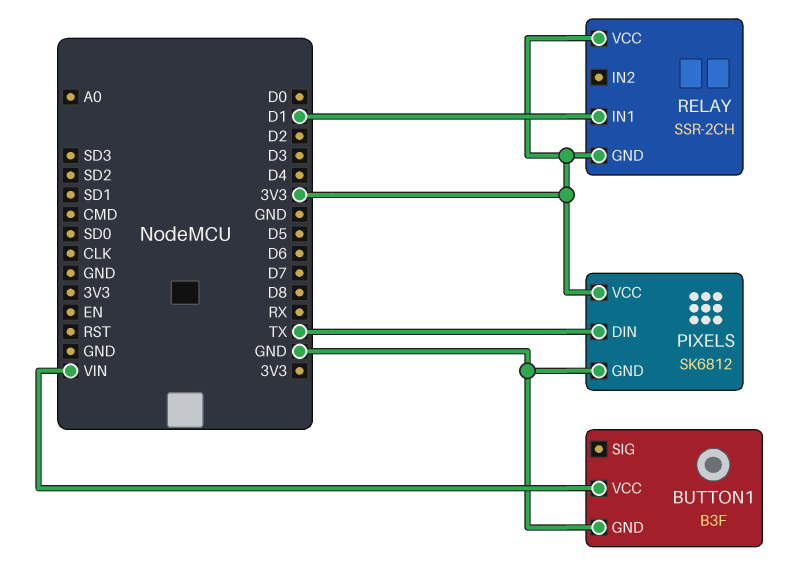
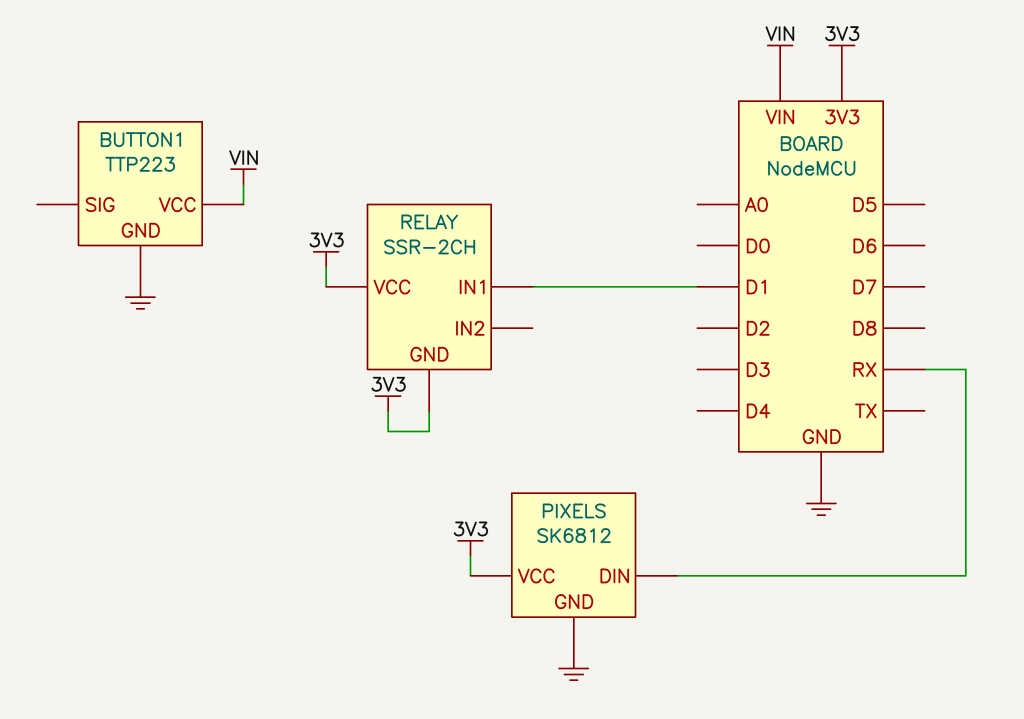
BUTTON1: B3F -> TTP223
PIXELS pin DIN: TX -> RX

